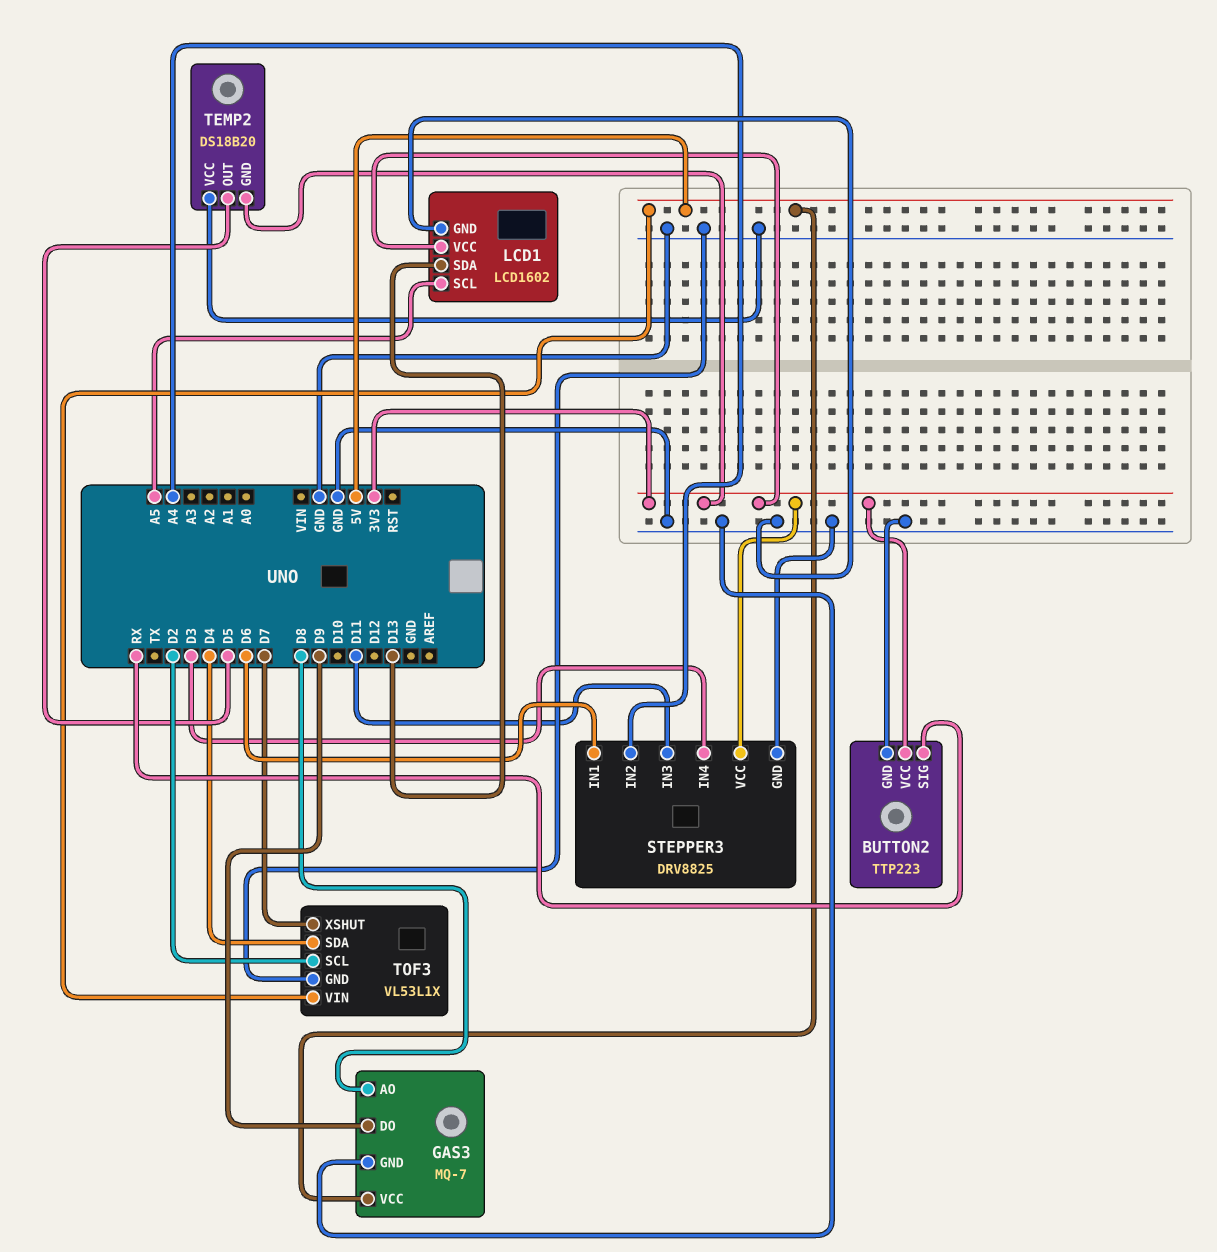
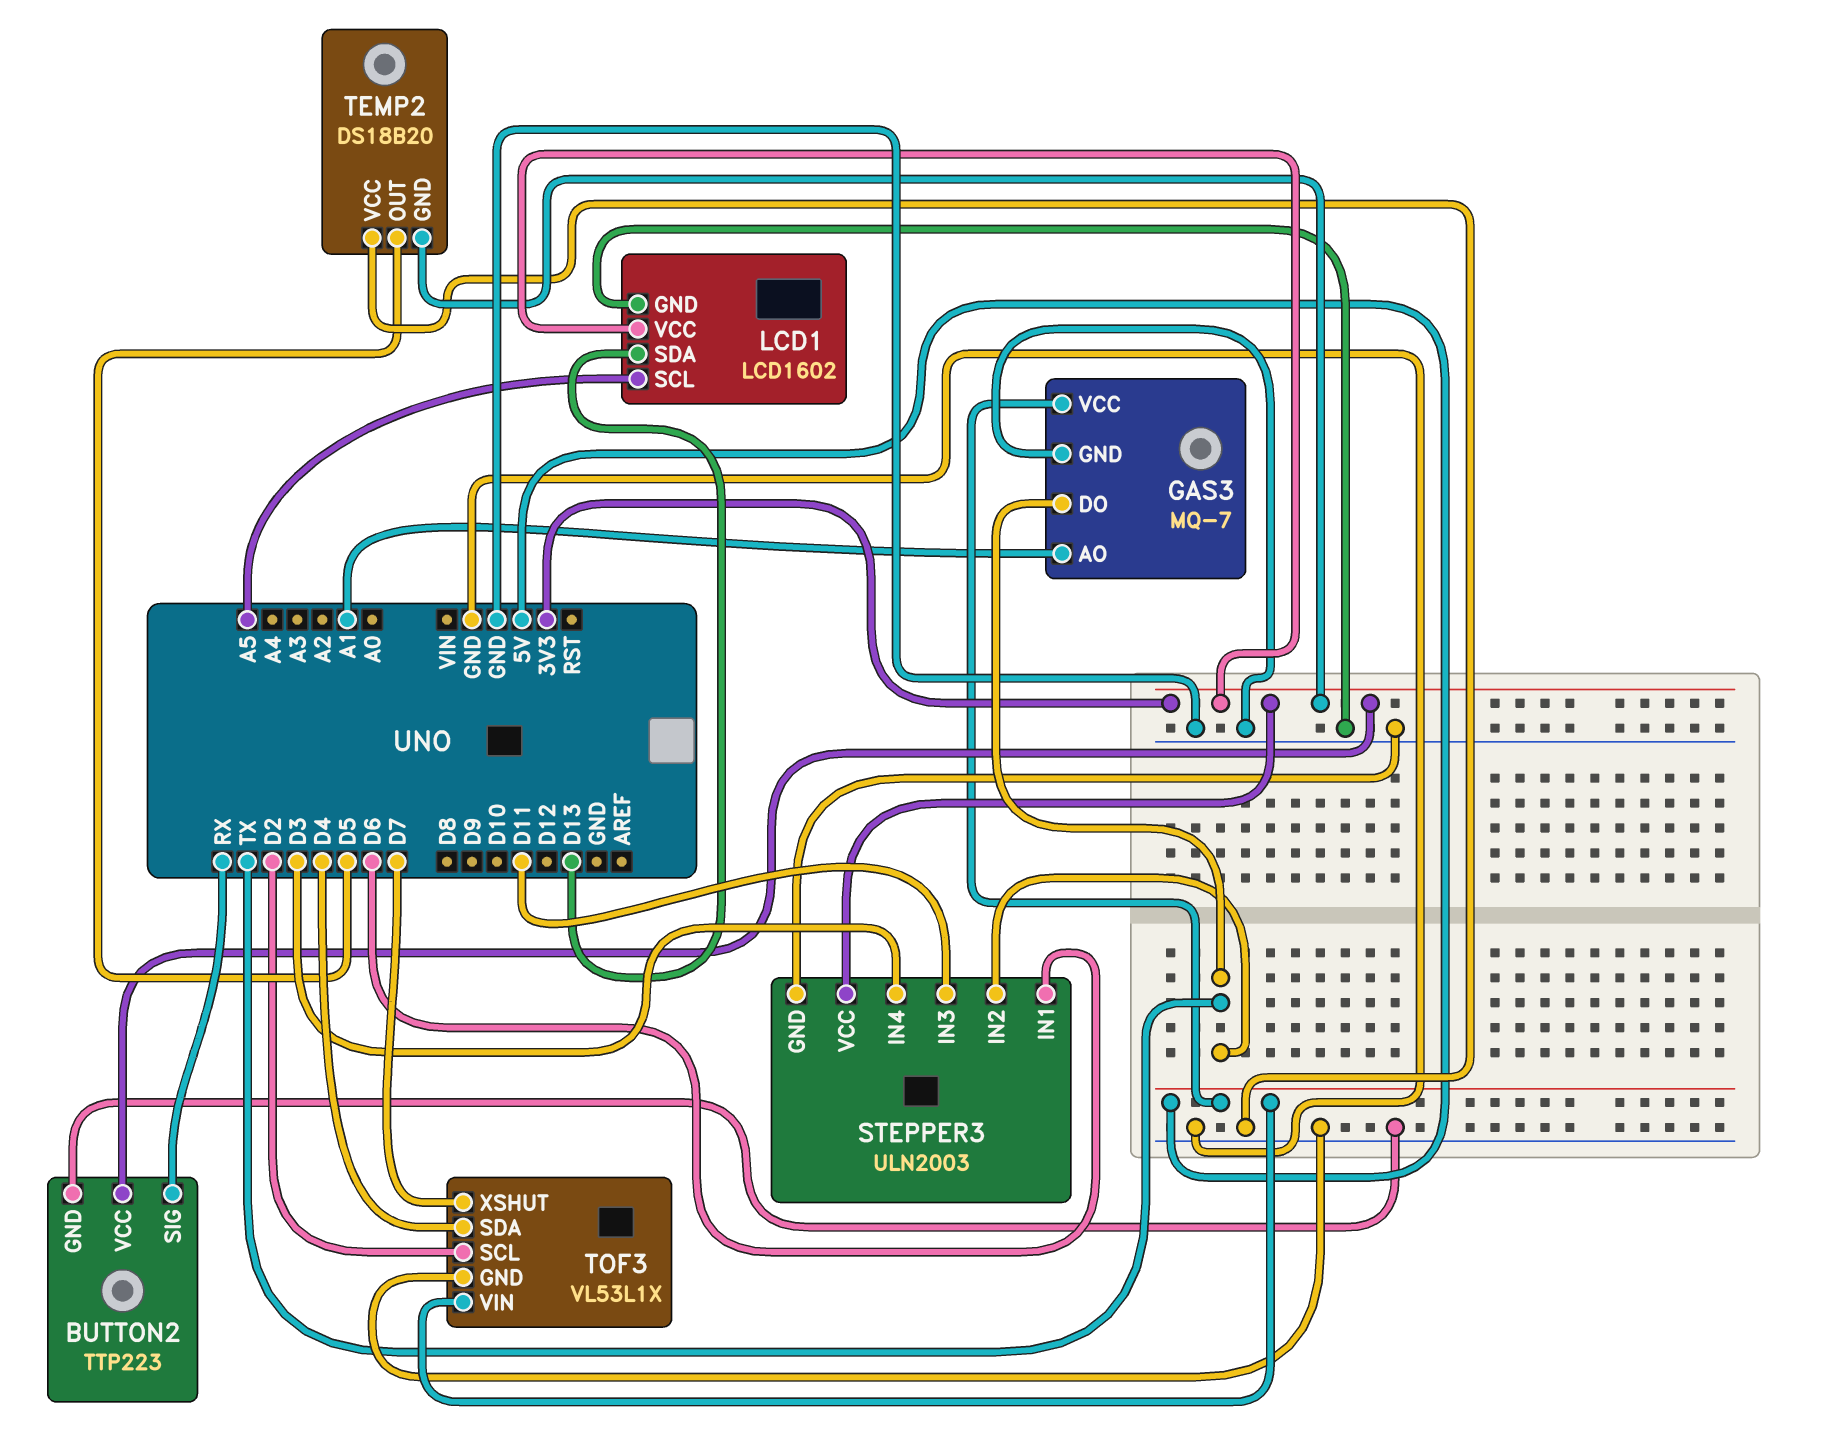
GAS3 pin AO: D8 -> A1
GAS3 pin DO: D9 -> TX
STEPPER3: DRV8825 -> ULN2003
STEPPER3 pin IN2: A4 -> TX

